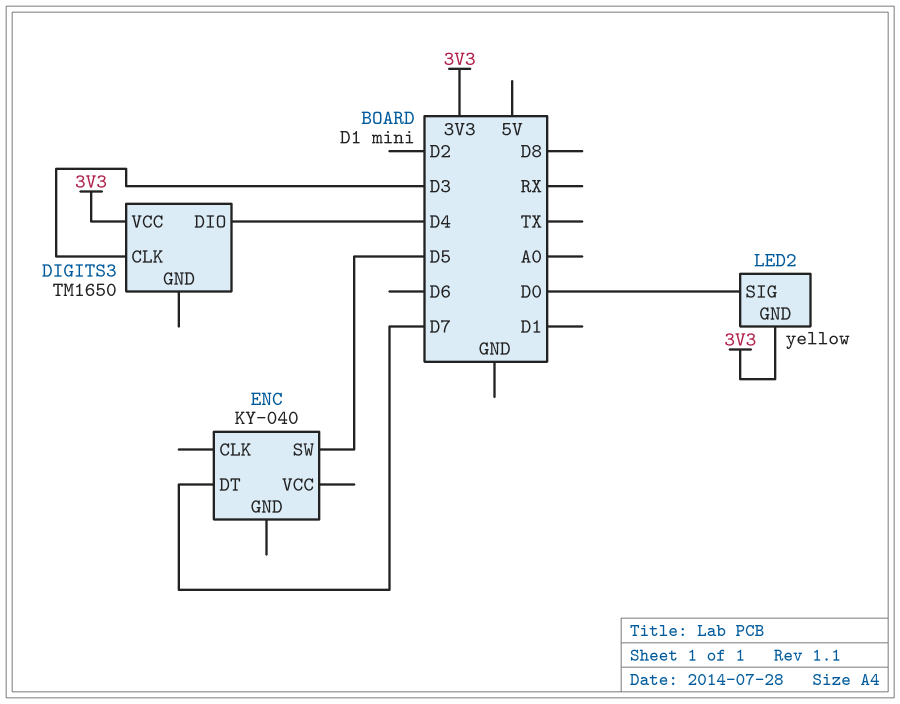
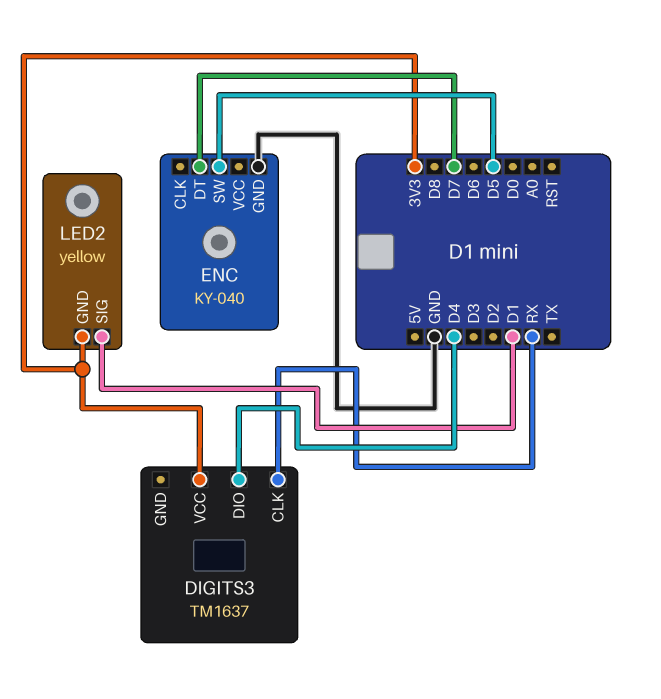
DIGITS3: TM1650 -> TM1637
DIGITS3 pin CLK: D3 -> RX
ENC pin GND: none -> GND
LED2 pin SIG: D0 -> D1

